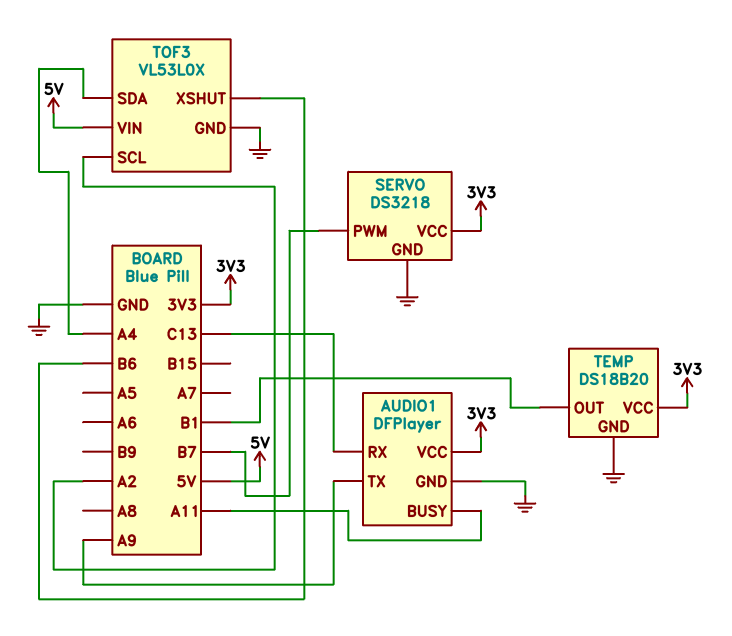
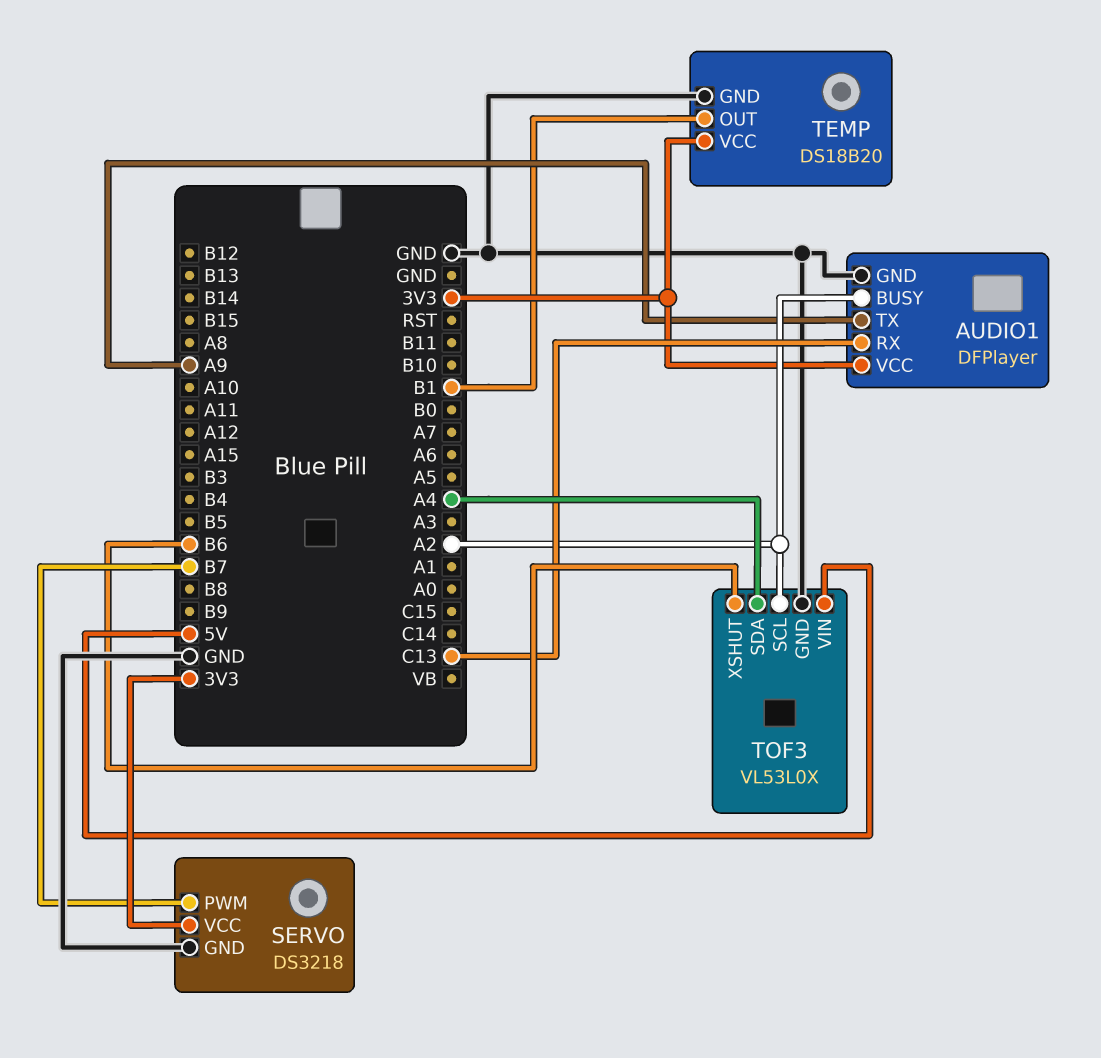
AUDIO1 pin BUSY: A11 -> A2

